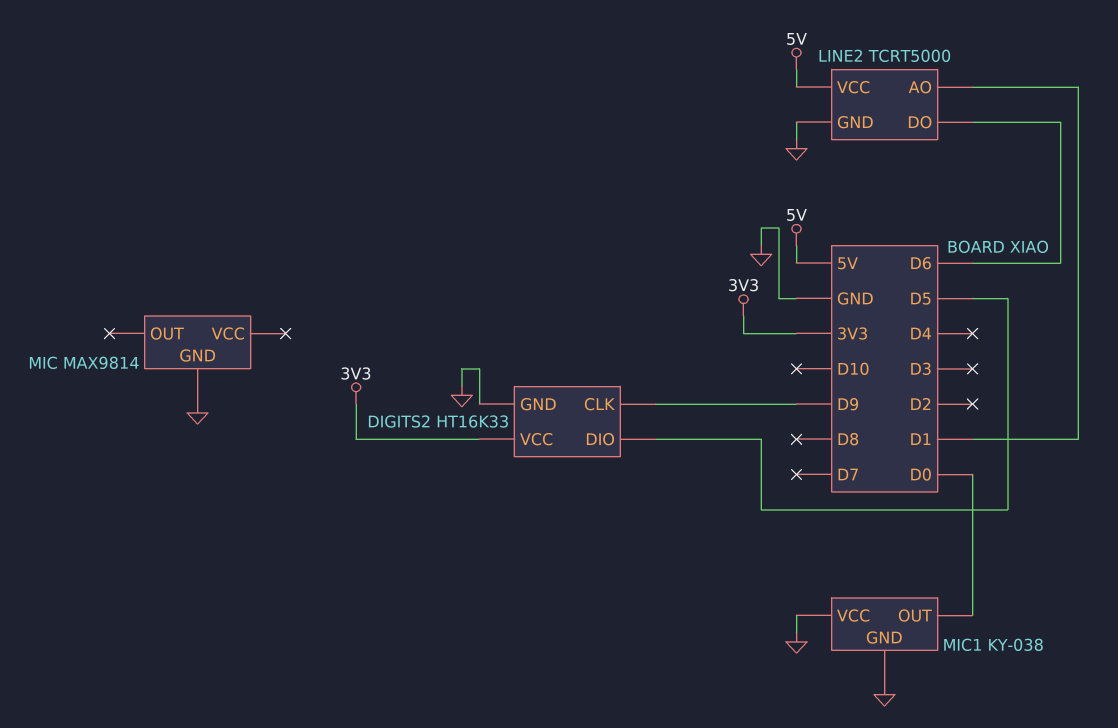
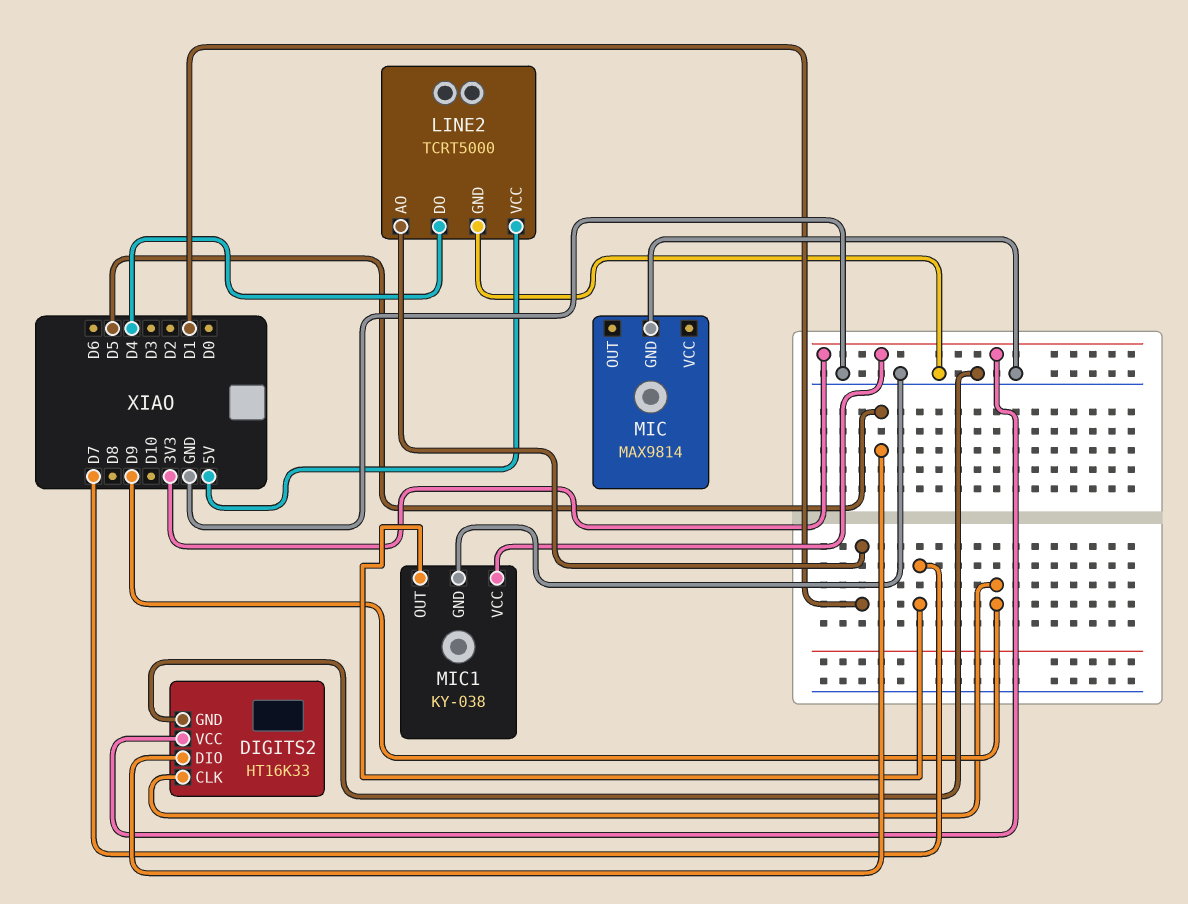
LINE2 pin DO: D6 -> D4
MIC1 pin OUT: D0 -> D7
MIC1 pin VCC: GND -> 3V3

